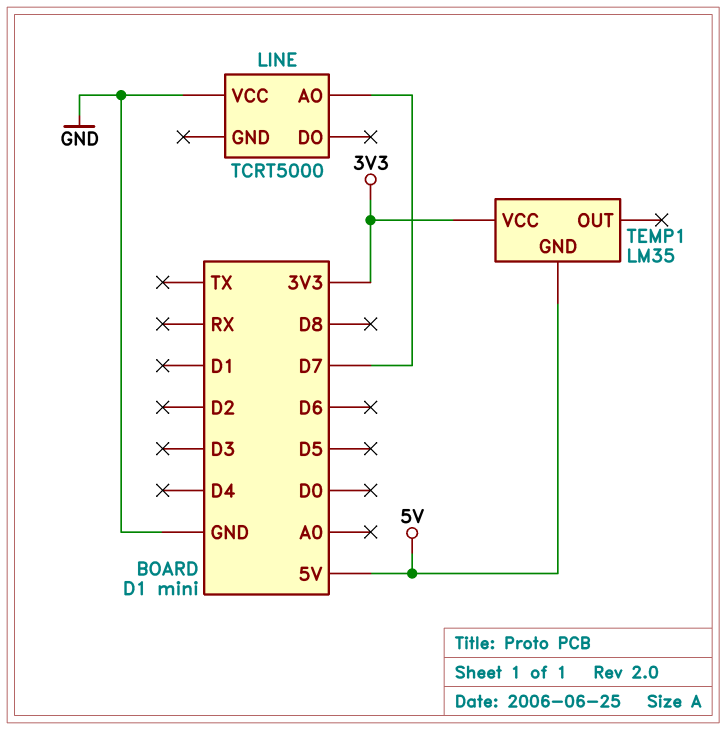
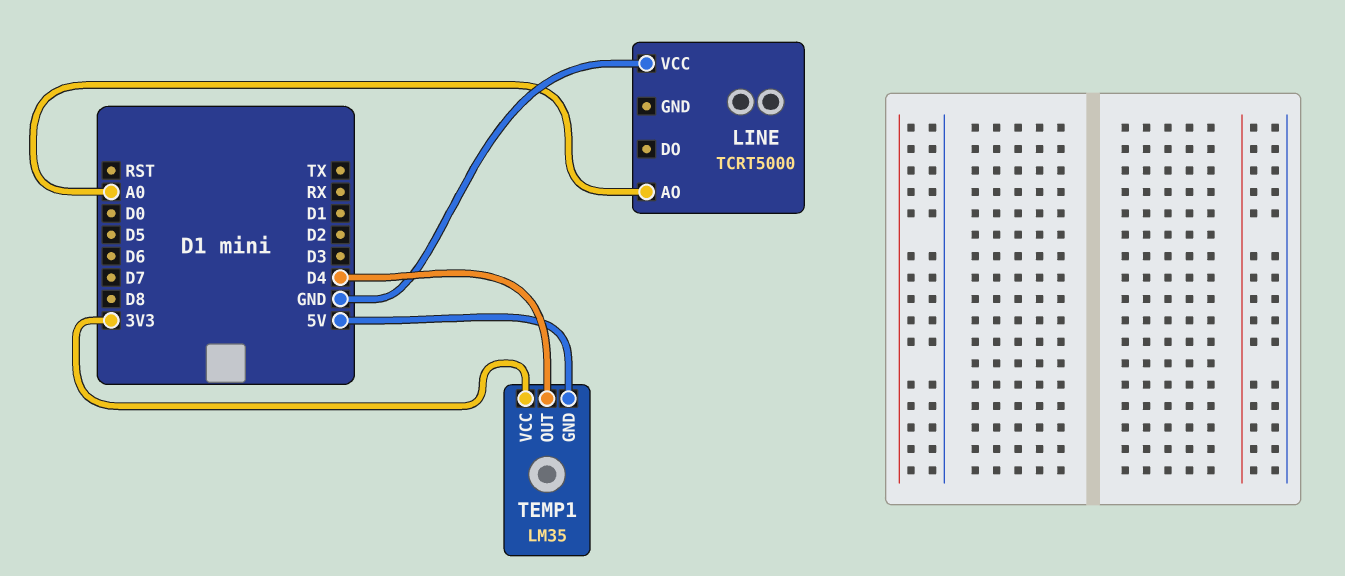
LINE pin AO: D7 -> A0
TEMP1 pin OUT: none -> D4

